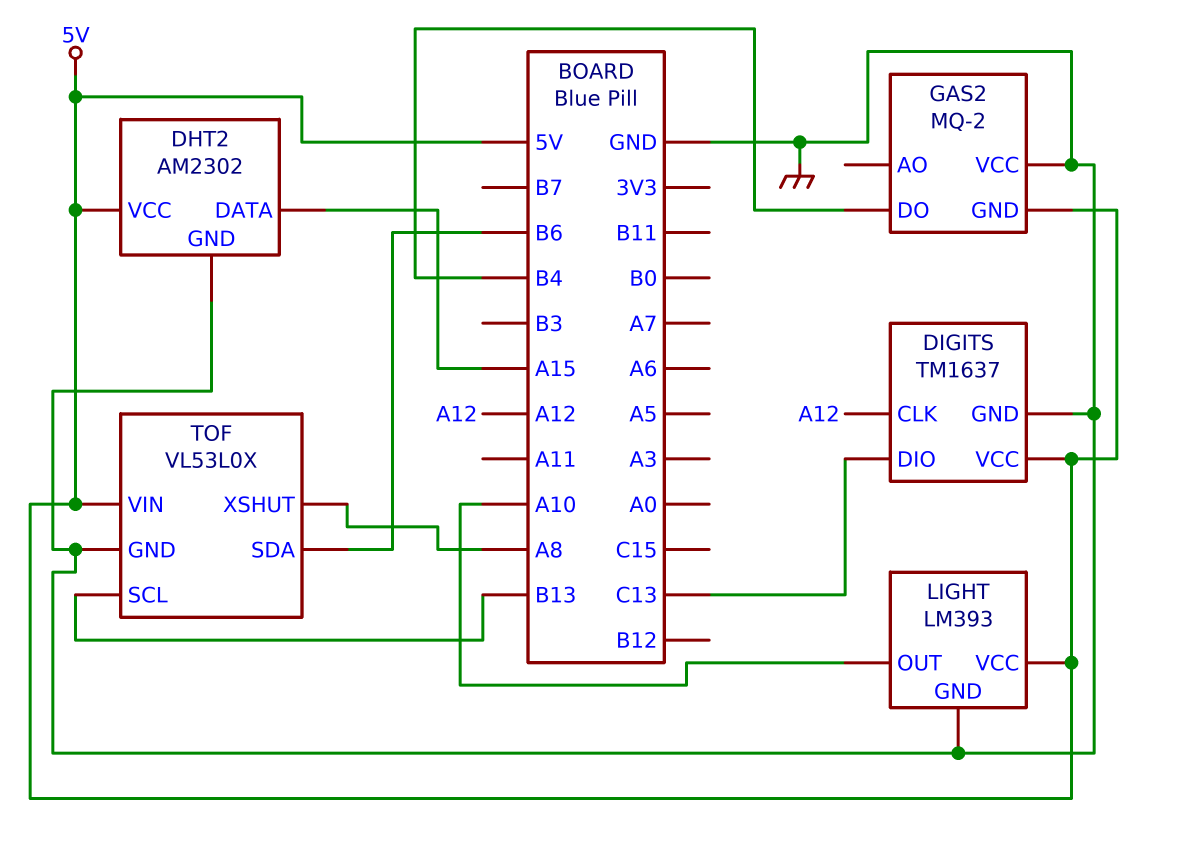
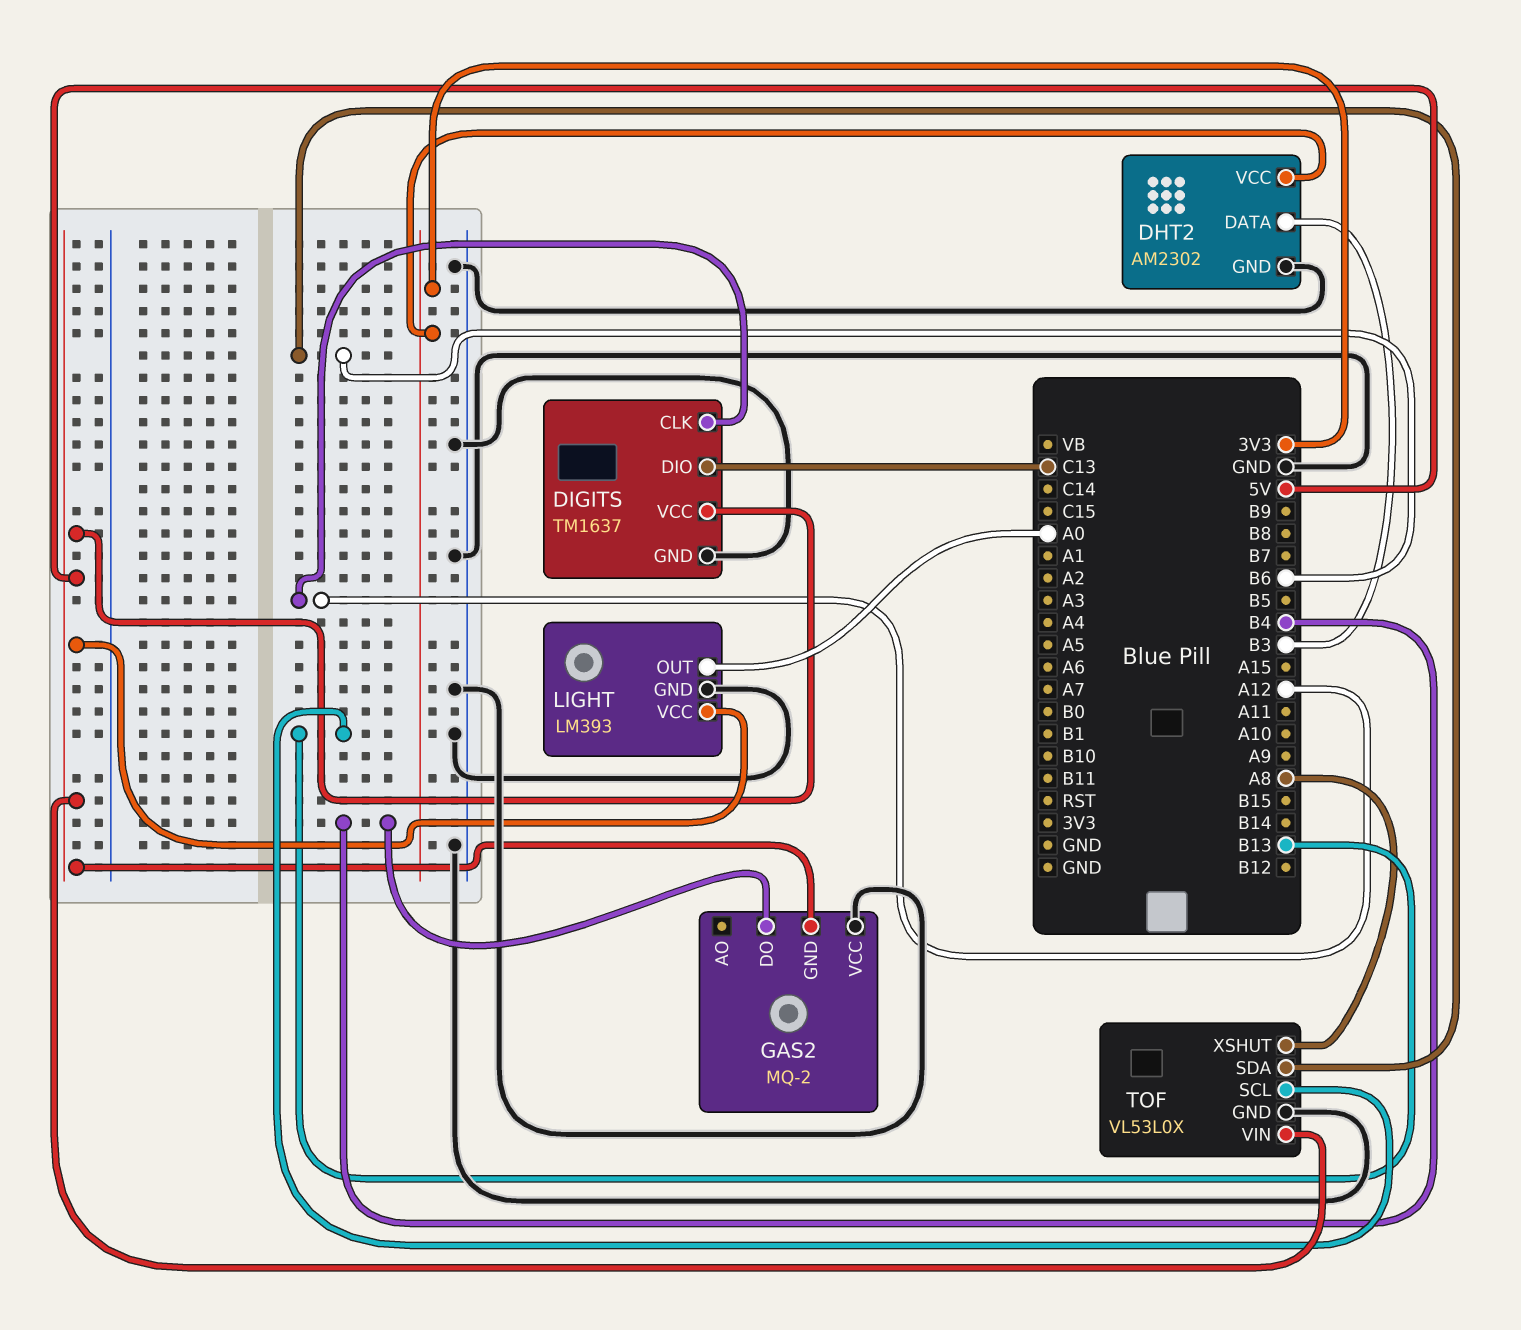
DHT2 pin DATA: A15 -> B3
DHT2 pin VCC: 5V -> 3V3
LIGHT pin OUT: A10 -> A0

